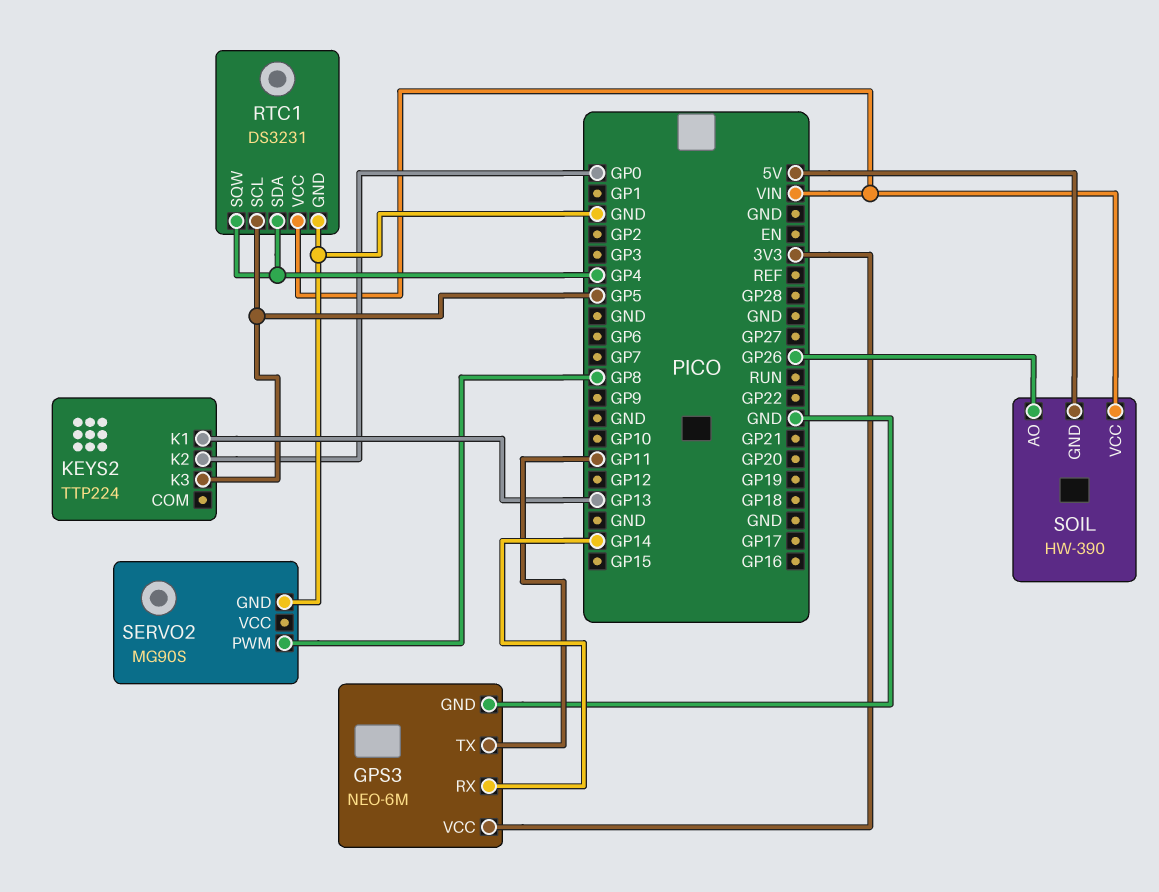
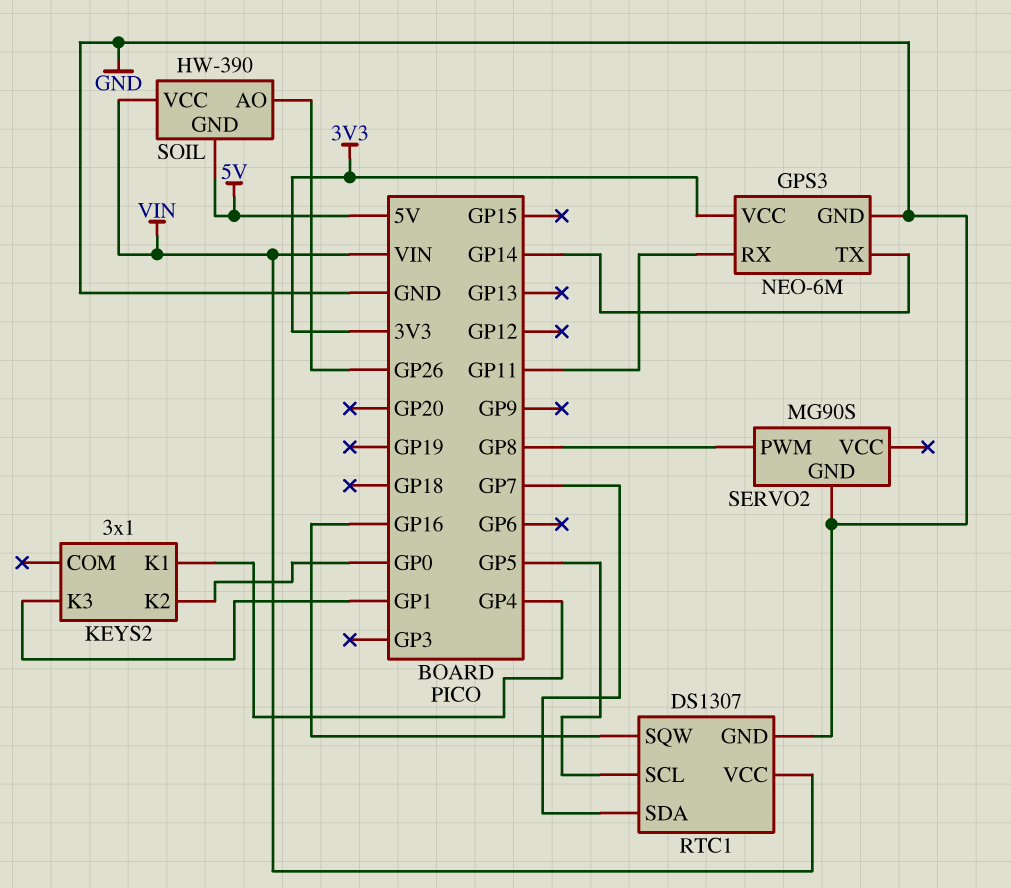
GPS3 pin RX: GP14 -> GP11
GPS3 pin TX: GP11 -> GP14
KEYS2: TTP224 -> 3x1
KEYS2 pin K1: GP13 -> GP4
KEYS2 pin K3: GP5 -> GP1
RTC1: DS3231 -> DS1307
RTC1 pin SDA: GP4 -> GP7
RTC1 pin SQW: GP4 -> GP16

